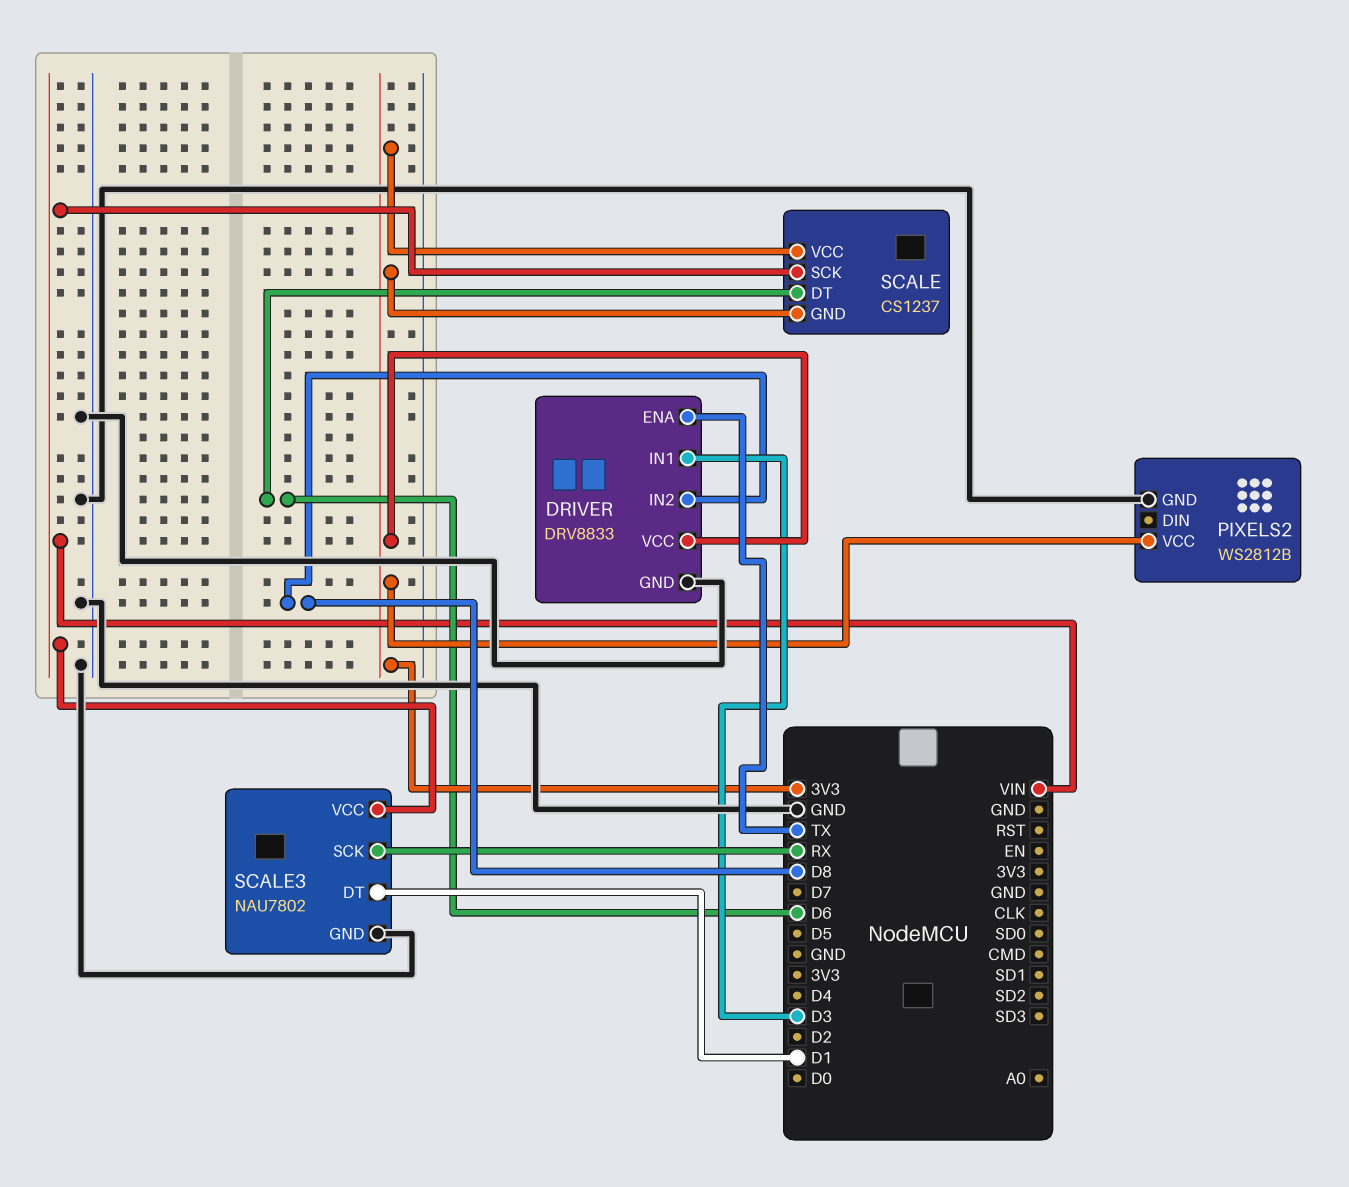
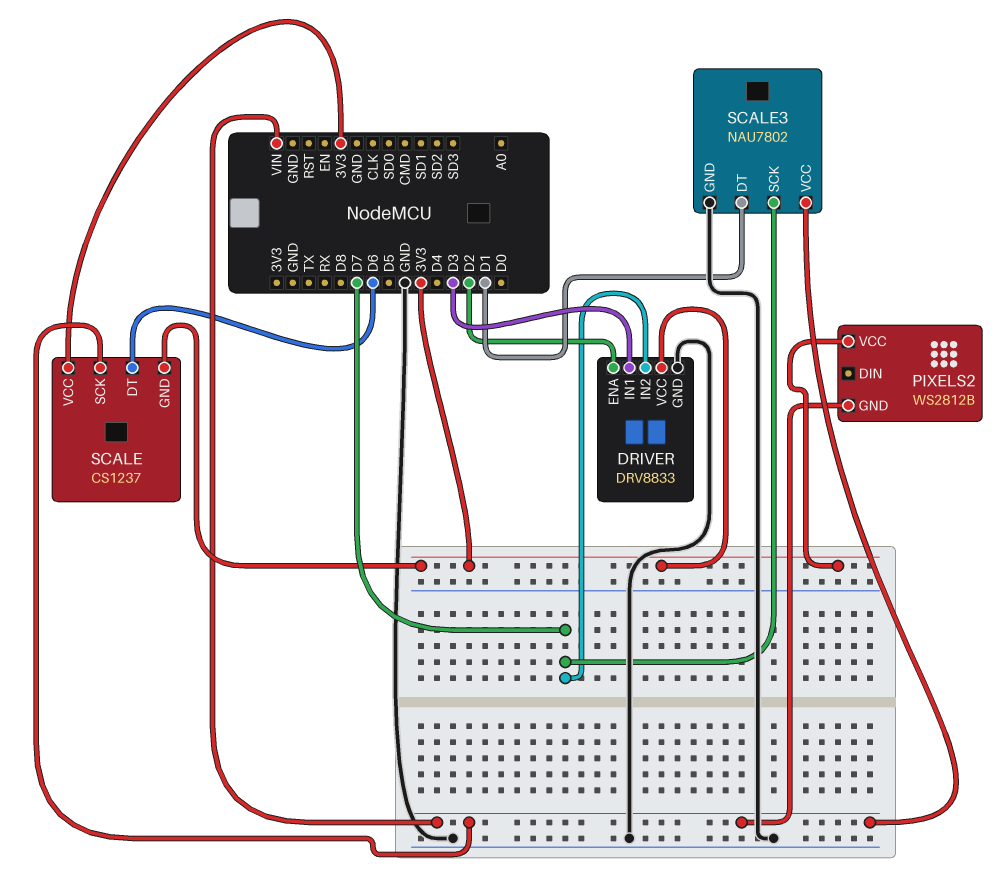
DRIVER pin ENA: TX -> D2
DRIVER pin IN2: D8 -> D7
PIXELS2 pin GND: GND -> VIN
SCALE3 pin SCK: RX -> D7

